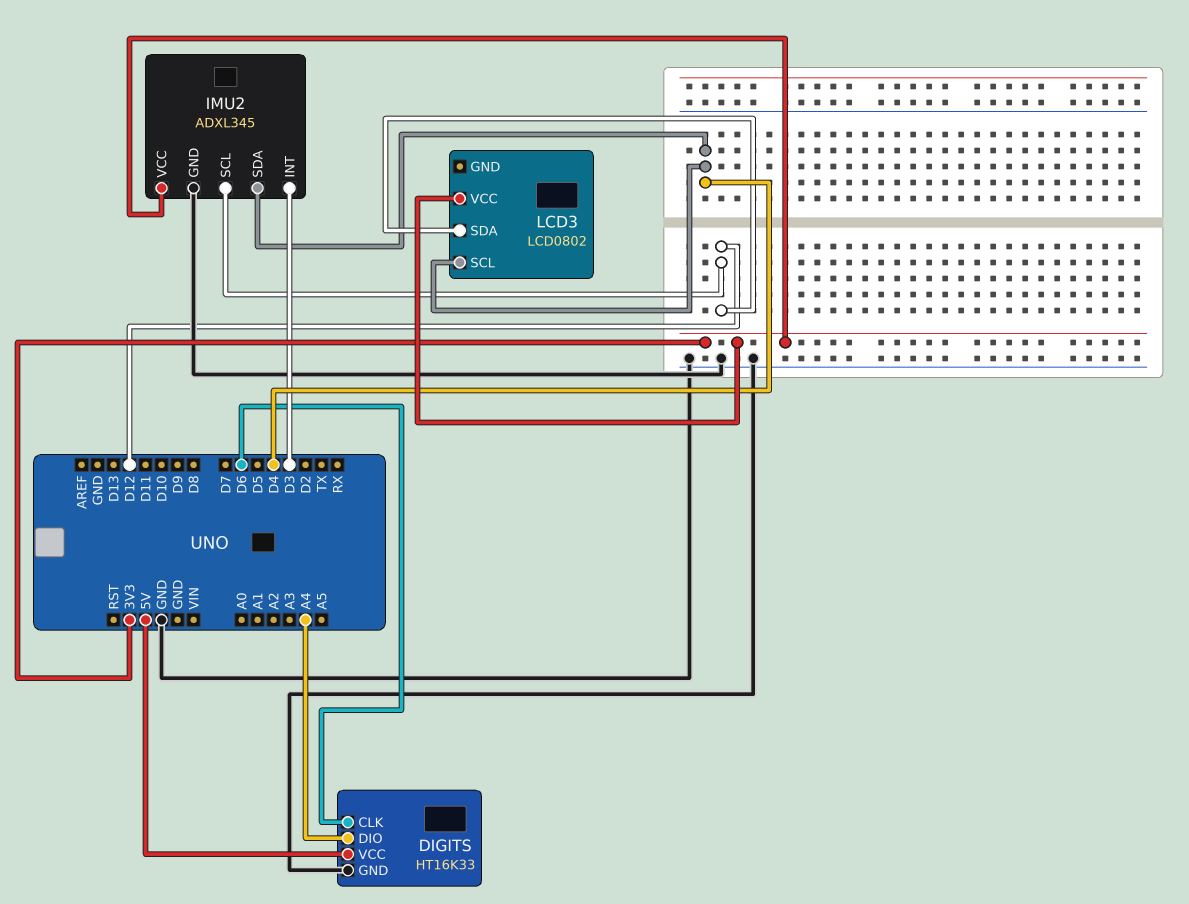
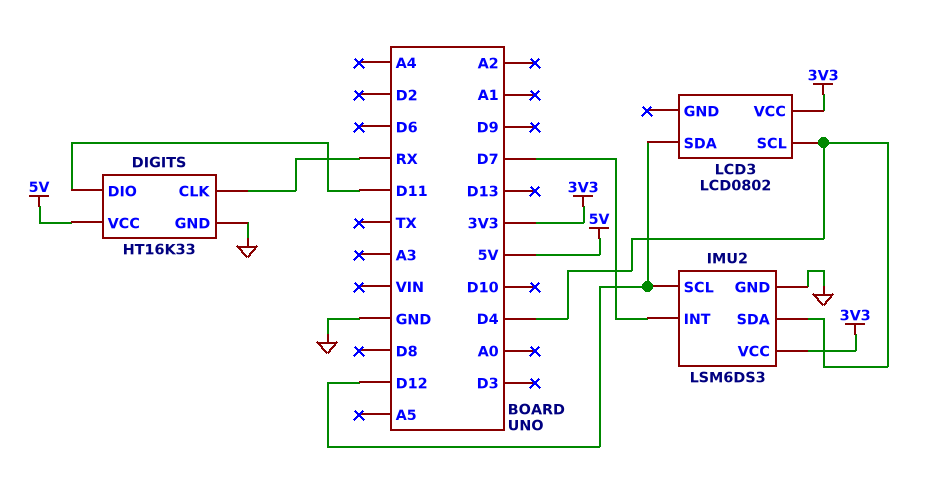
DIGITS pin CLK: D6 -> RX
DIGITS pin DIO: A4 -> D11
IMU2: ADXL345 -> LSM6DS3
IMU2 pin INT: D3 -> D7

